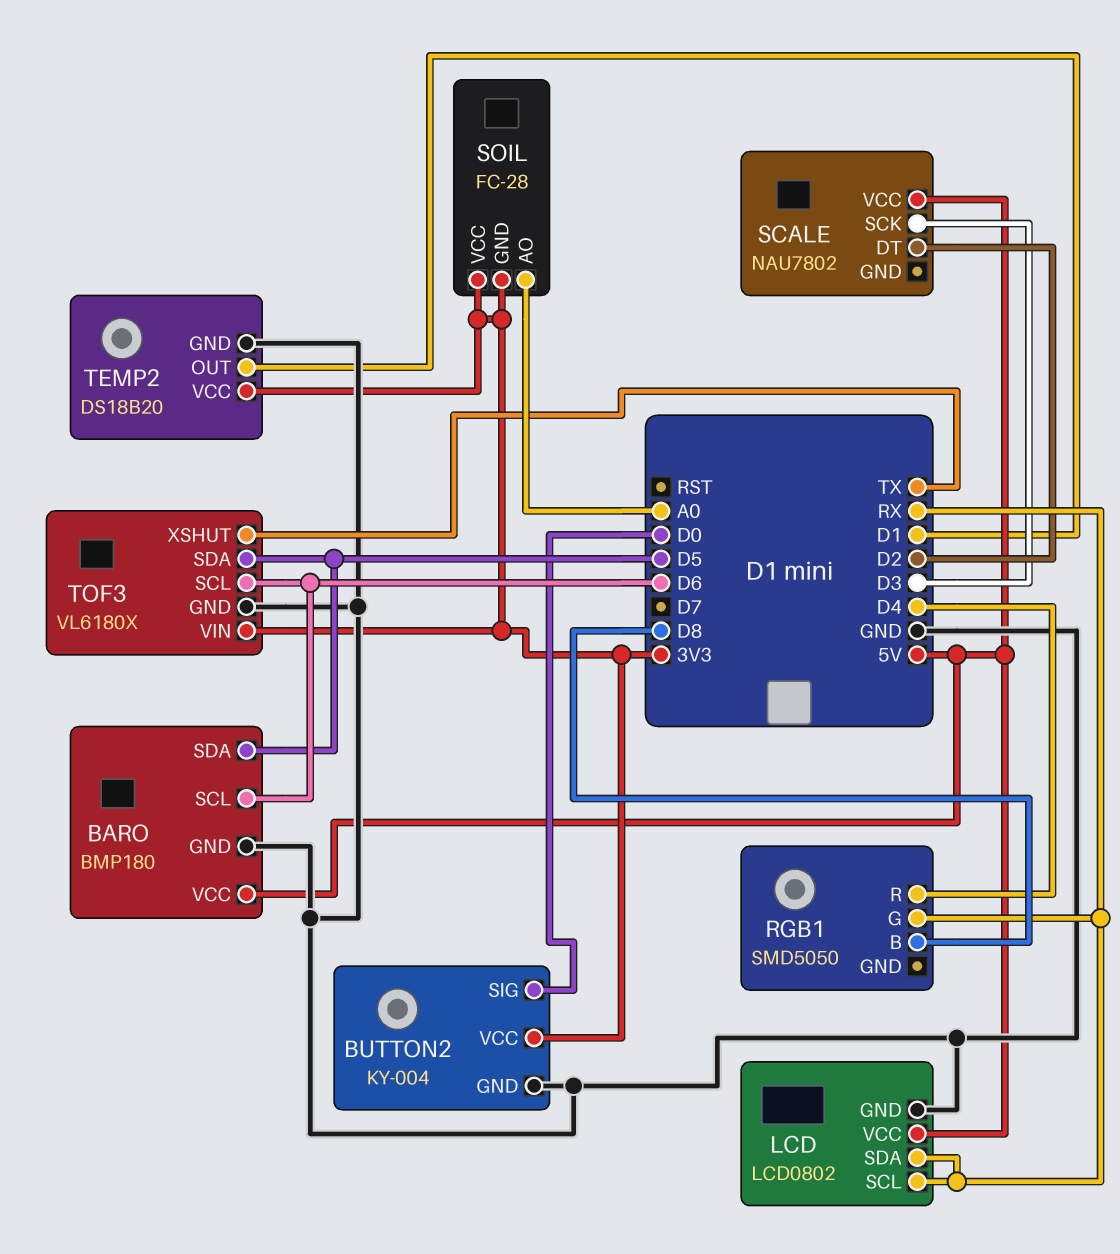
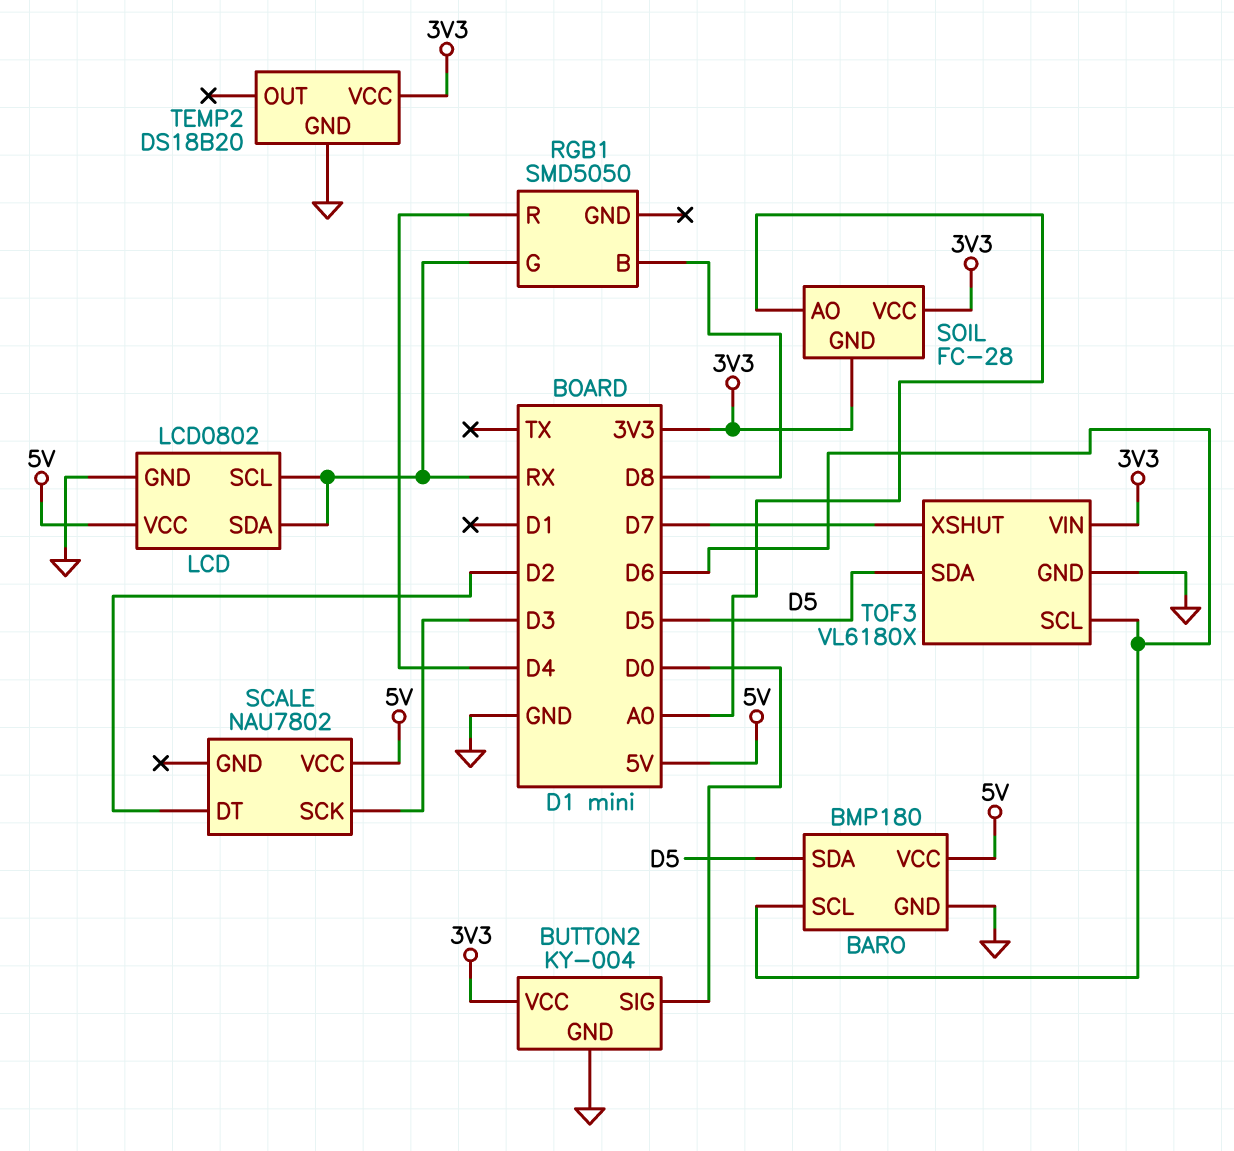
TEMP2 pin OUT: D1 -> none
TOF3 pin XSHUT: TX -> D7

